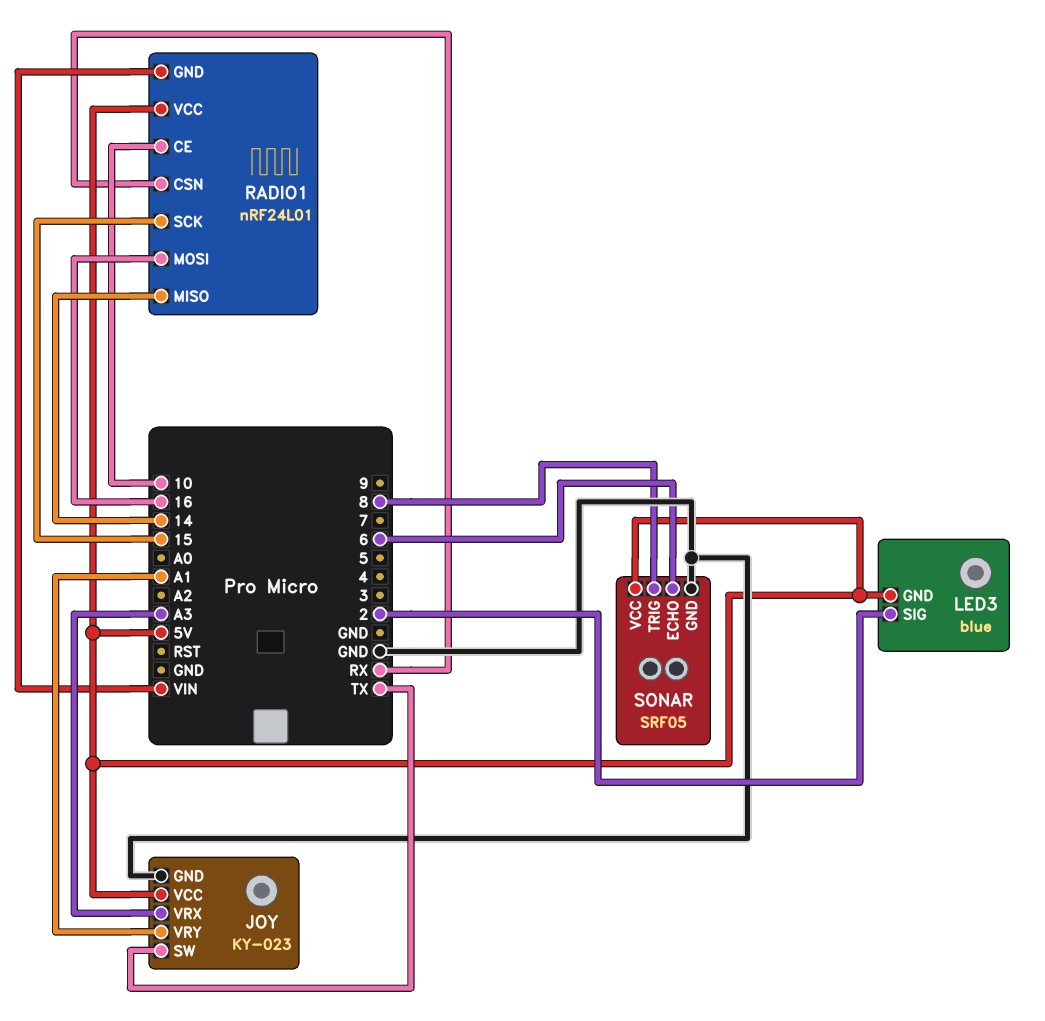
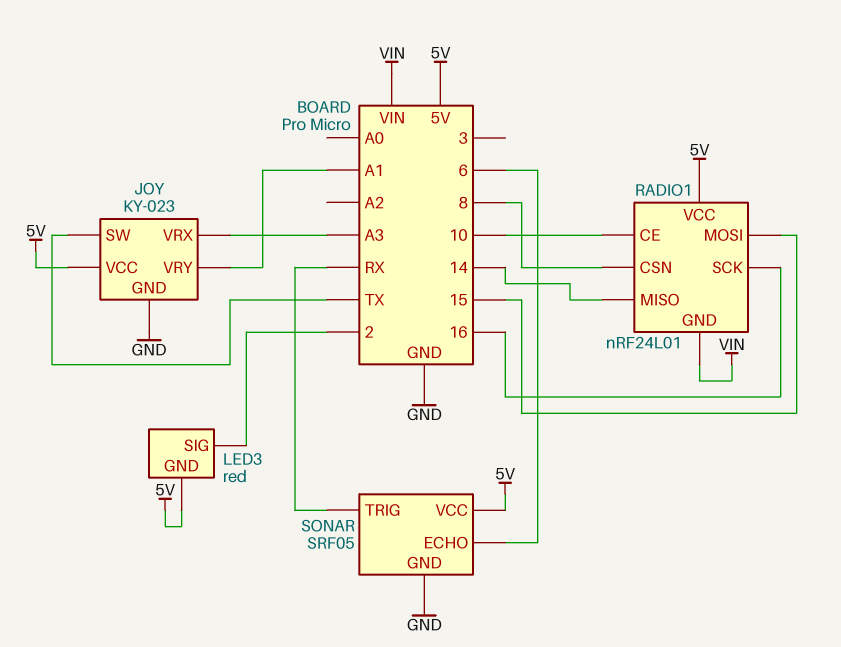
LED3: blue -> red
RADIO1 pin CSN: RX -> 8
RADIO1 pin MOSI: 16 -> 15
RADIO1 pin SCK: 15 -> 16
SONAR pin TRIG: 8 -> RX

